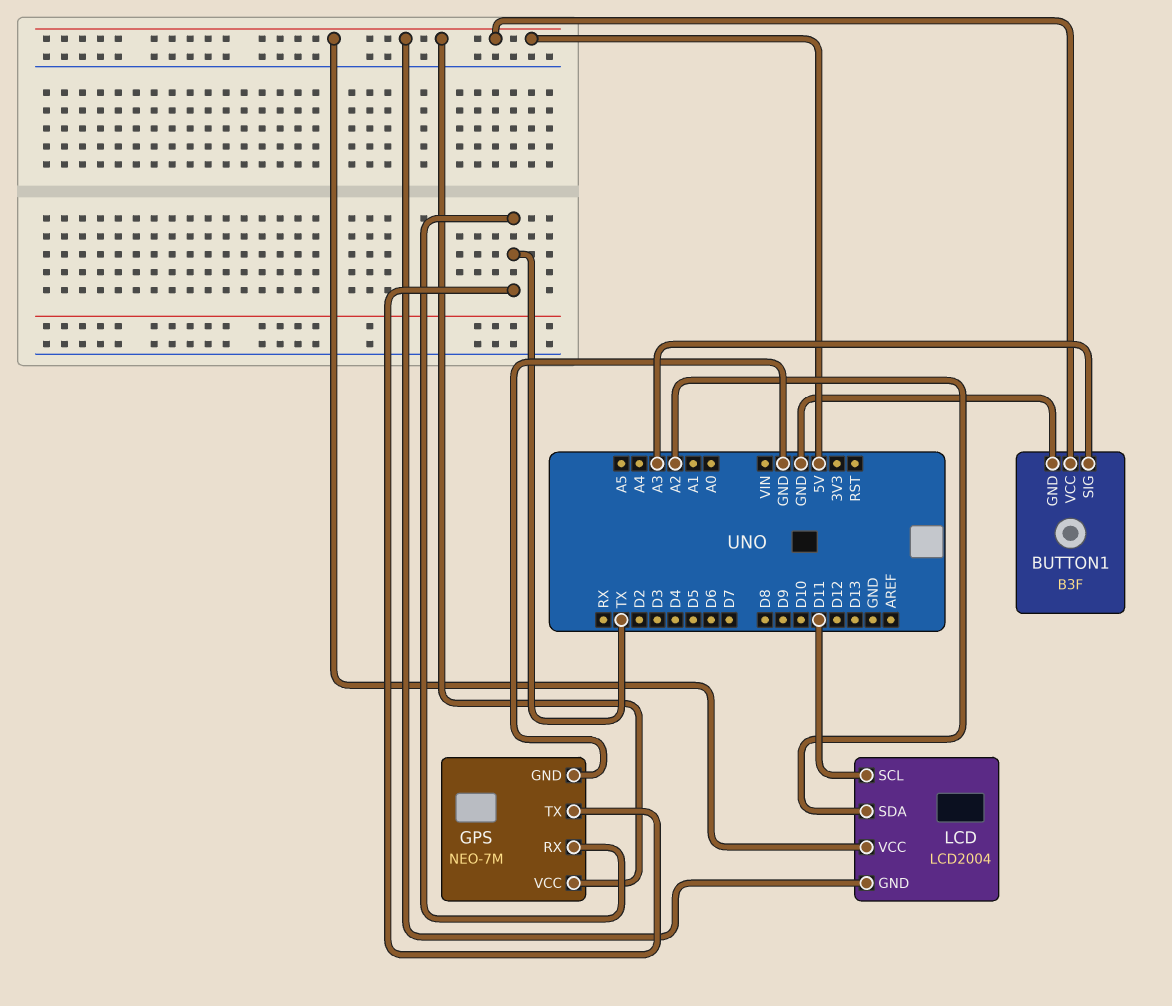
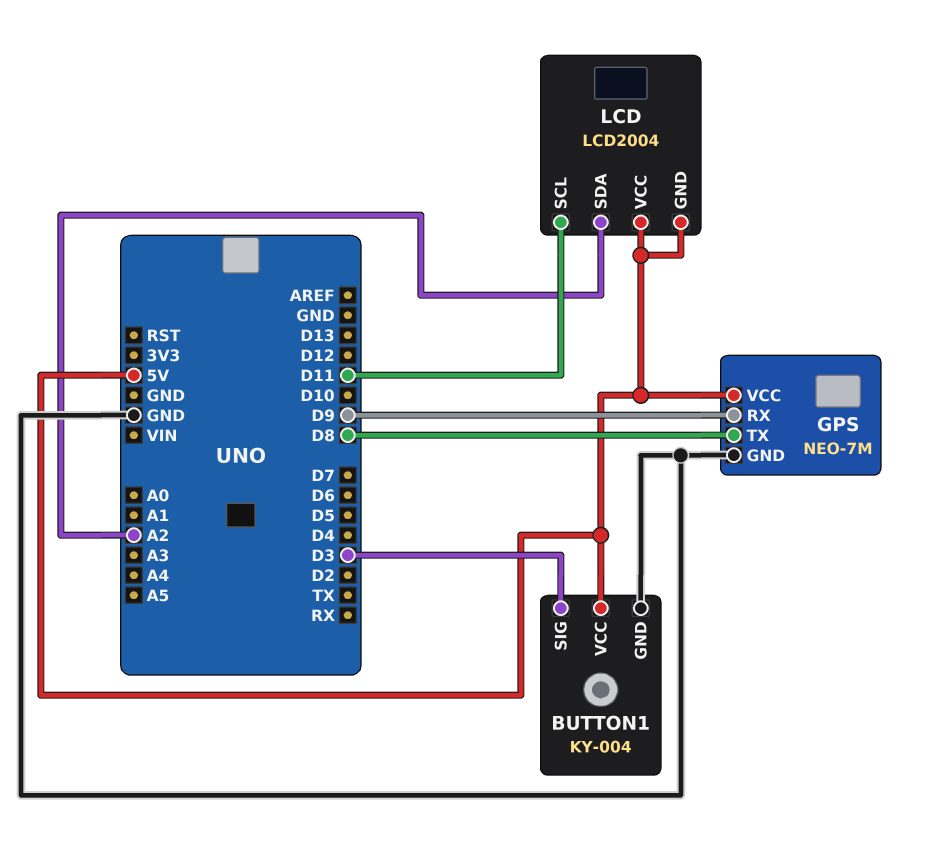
BUTTON1: B3F -> KY-004
BUTTON1 pin SIG: A3 -> D3
GPS pin RX: TX -> D9
GPS pin TX: TX -> D8

